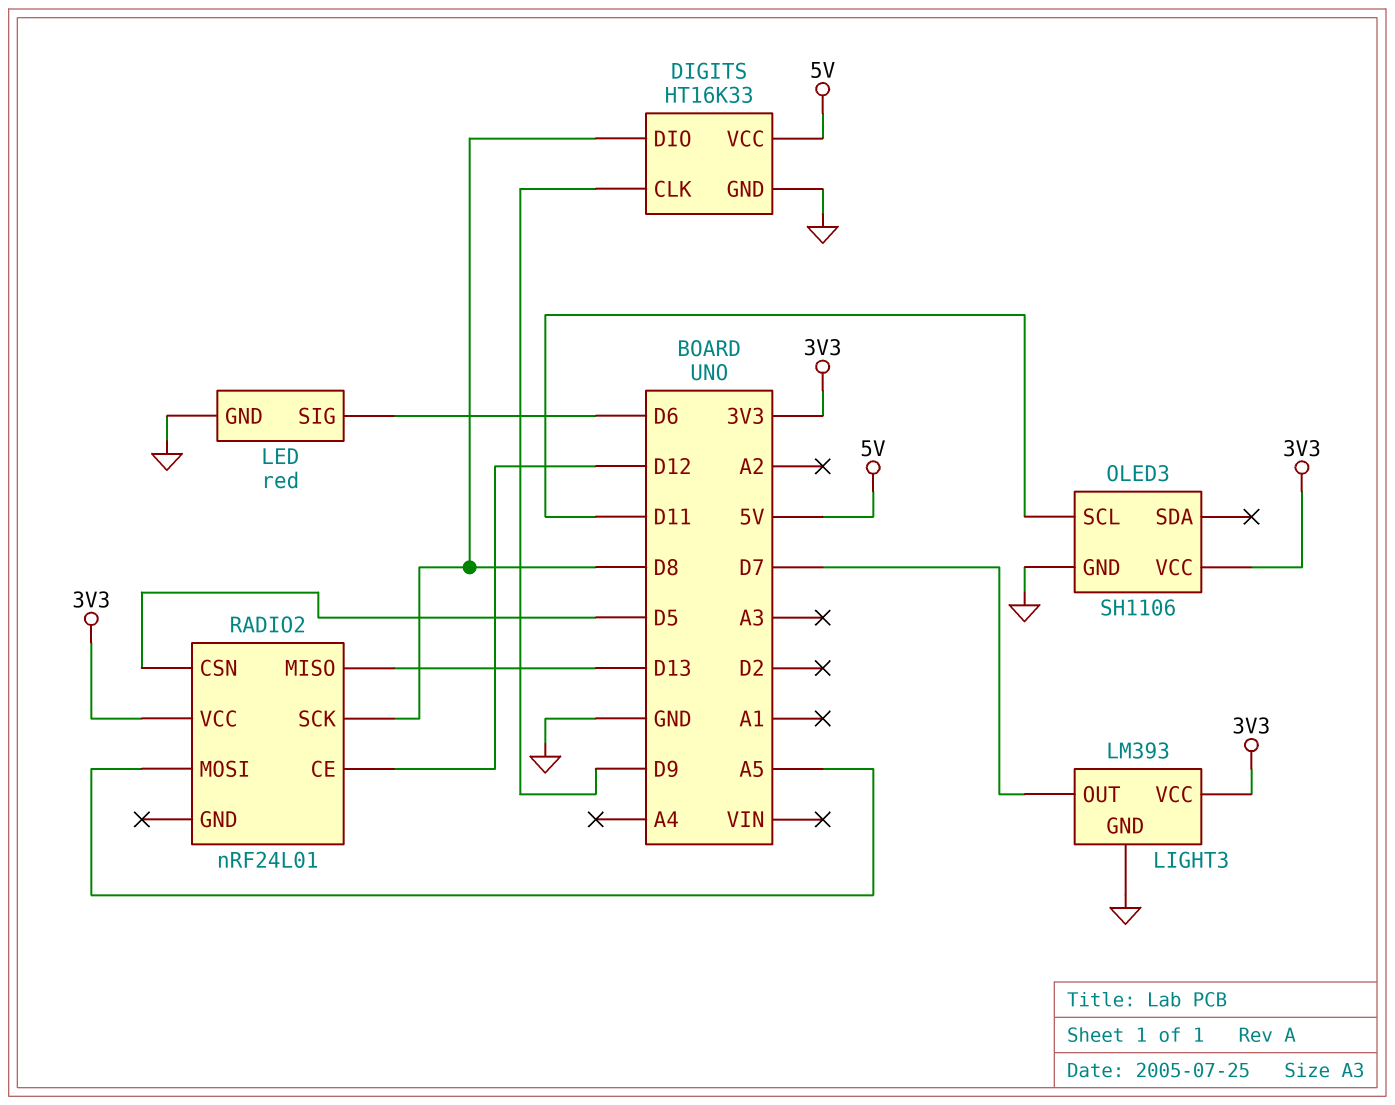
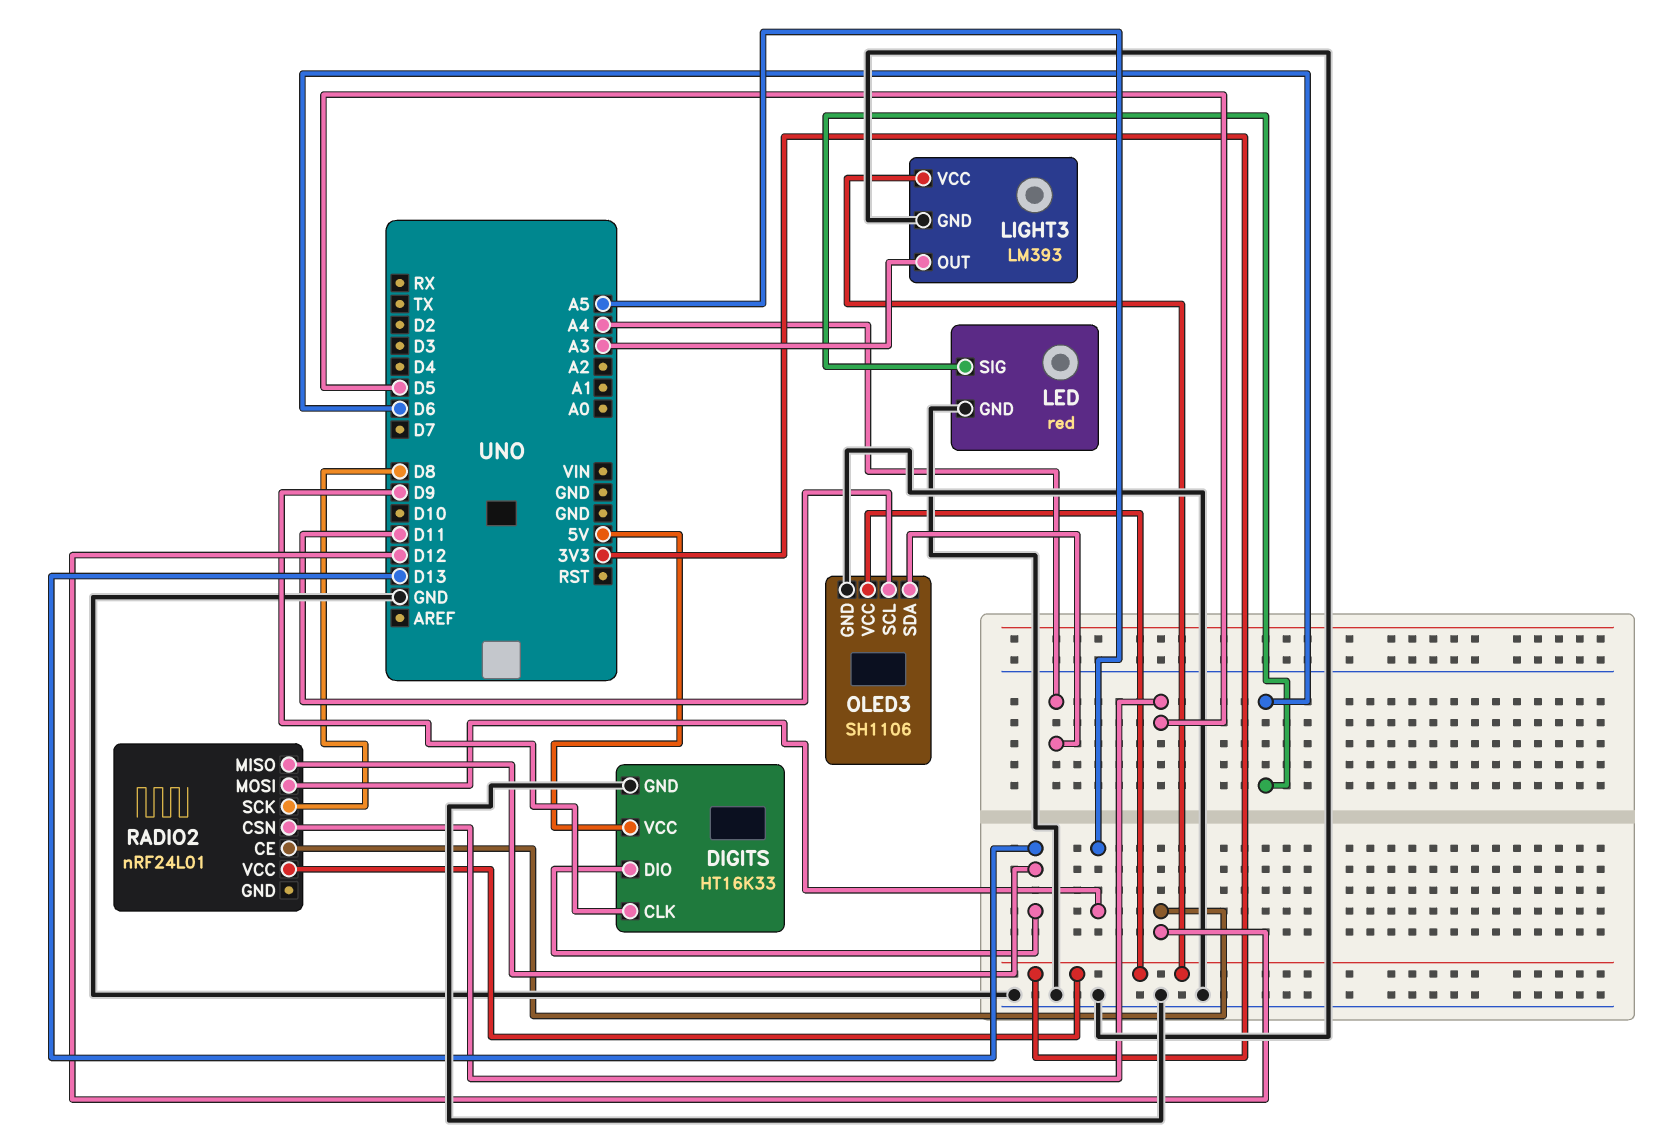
DIGITS pin DIO: D8 -> D13
LIGHT3 pin OUT: D7 -> A3
OLED3 pin SDA: none -> A4

